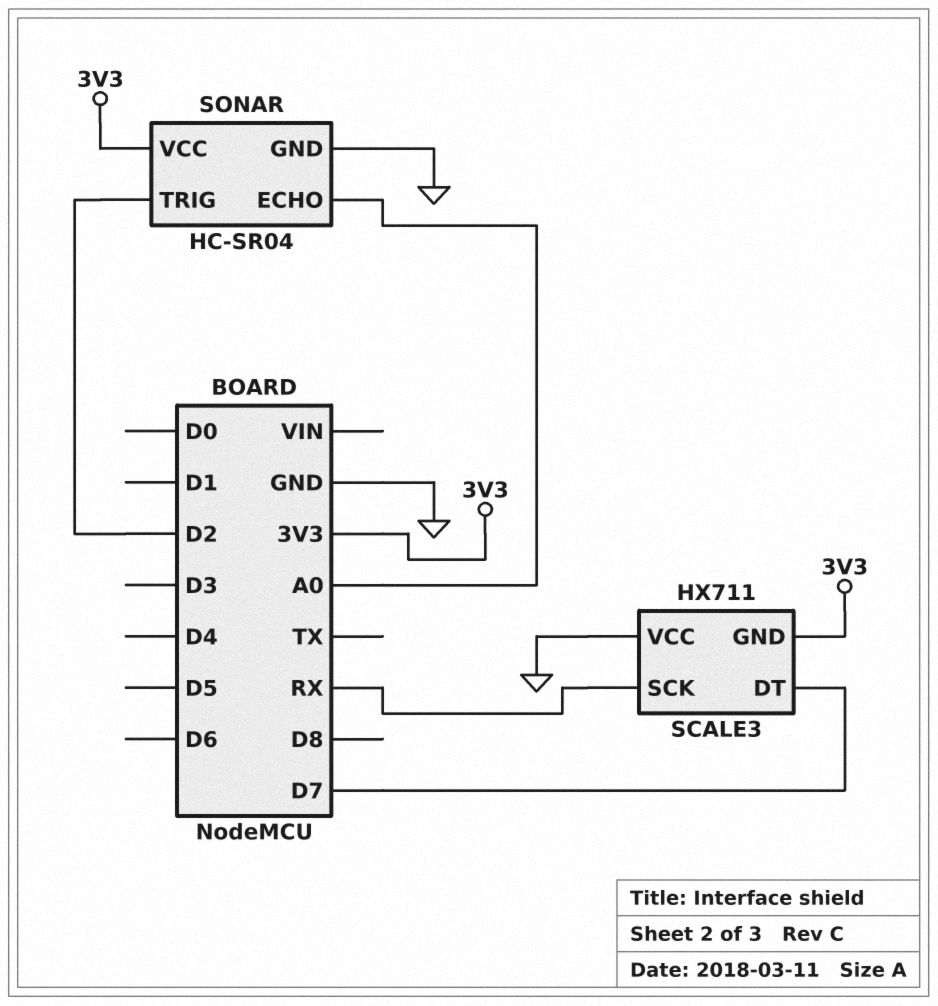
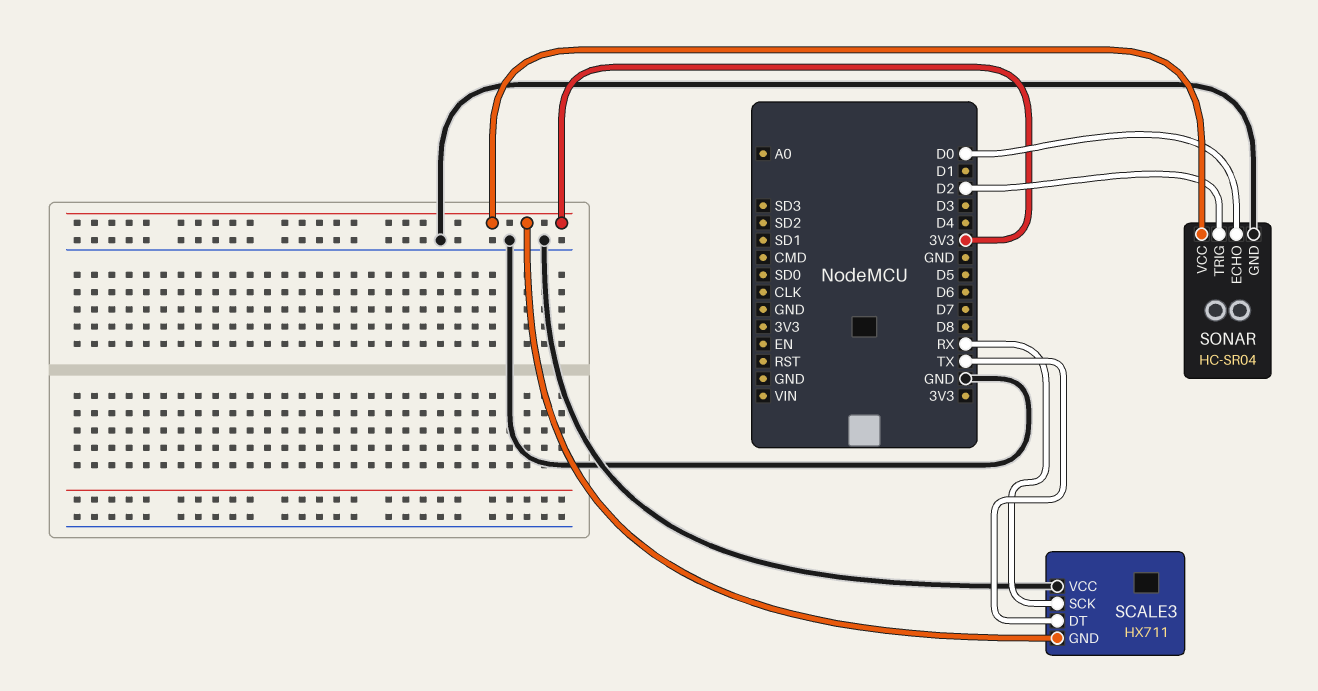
SCALE3 pin DT: D7 -> TX
SONAR pin ECHO: A0 -> D0

